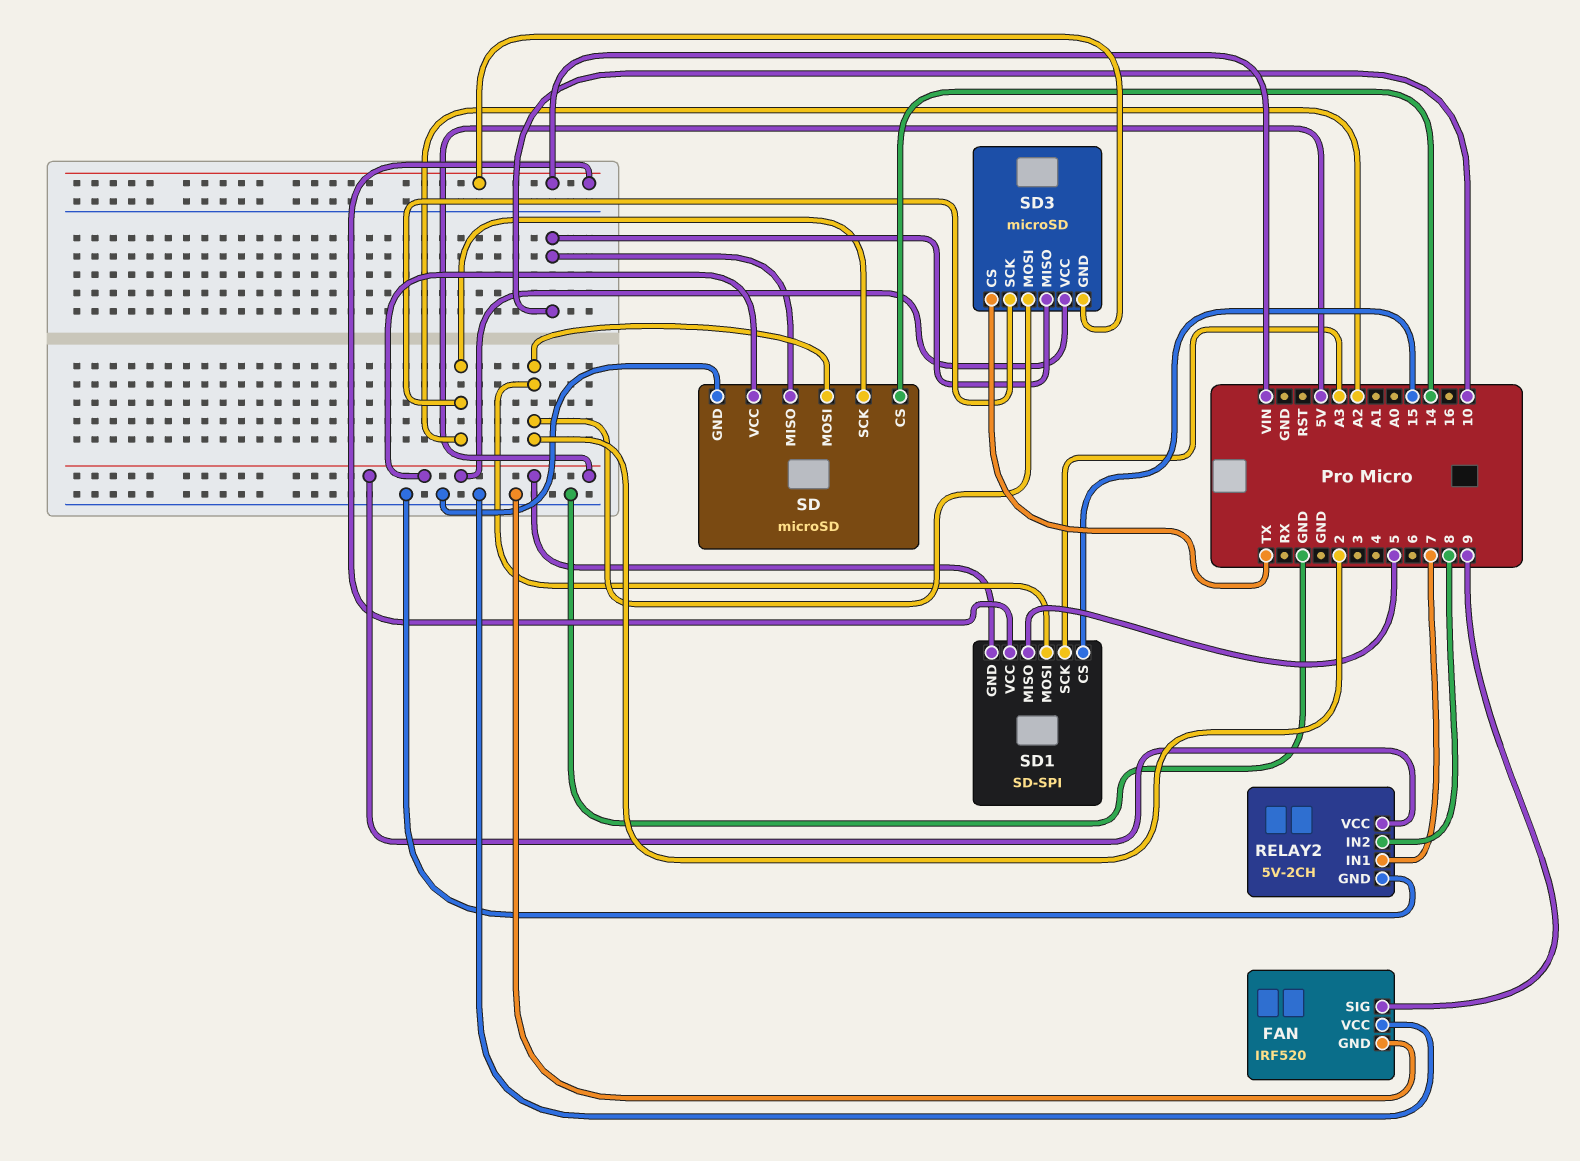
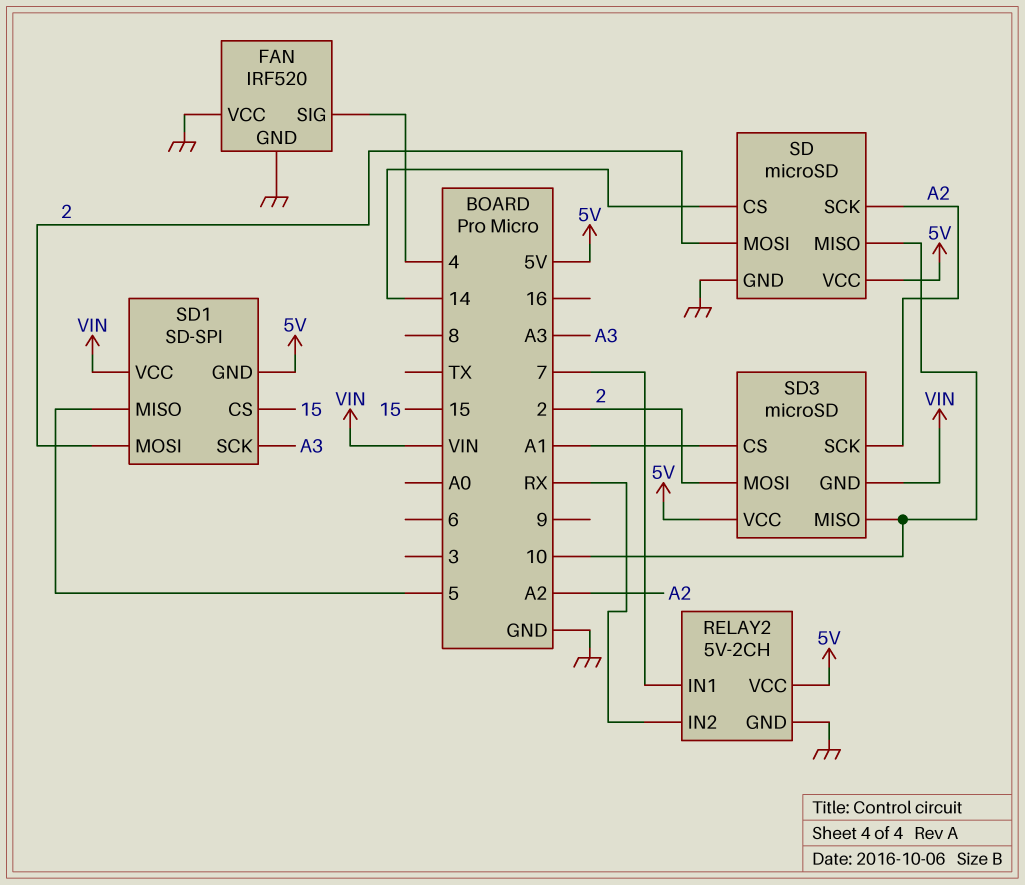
FAN pin SIG: 9 -> 4
RELAY2 pin IN2: 8 -> RX
SD3 pin CS: TX -> A1

